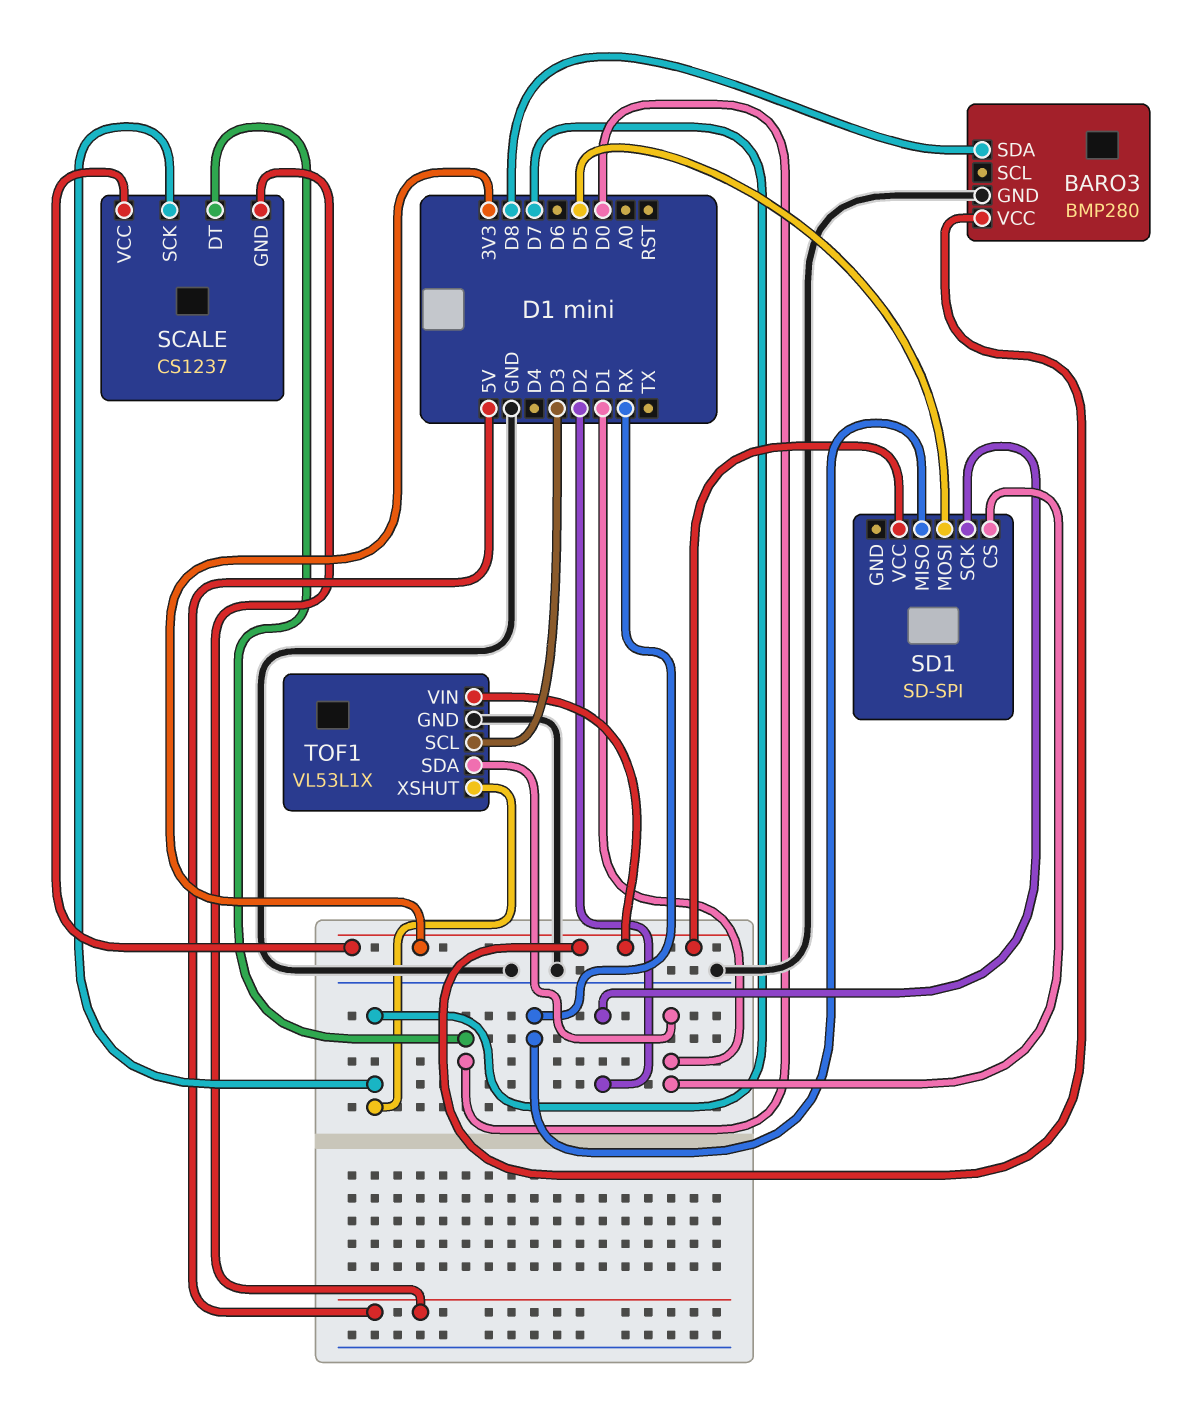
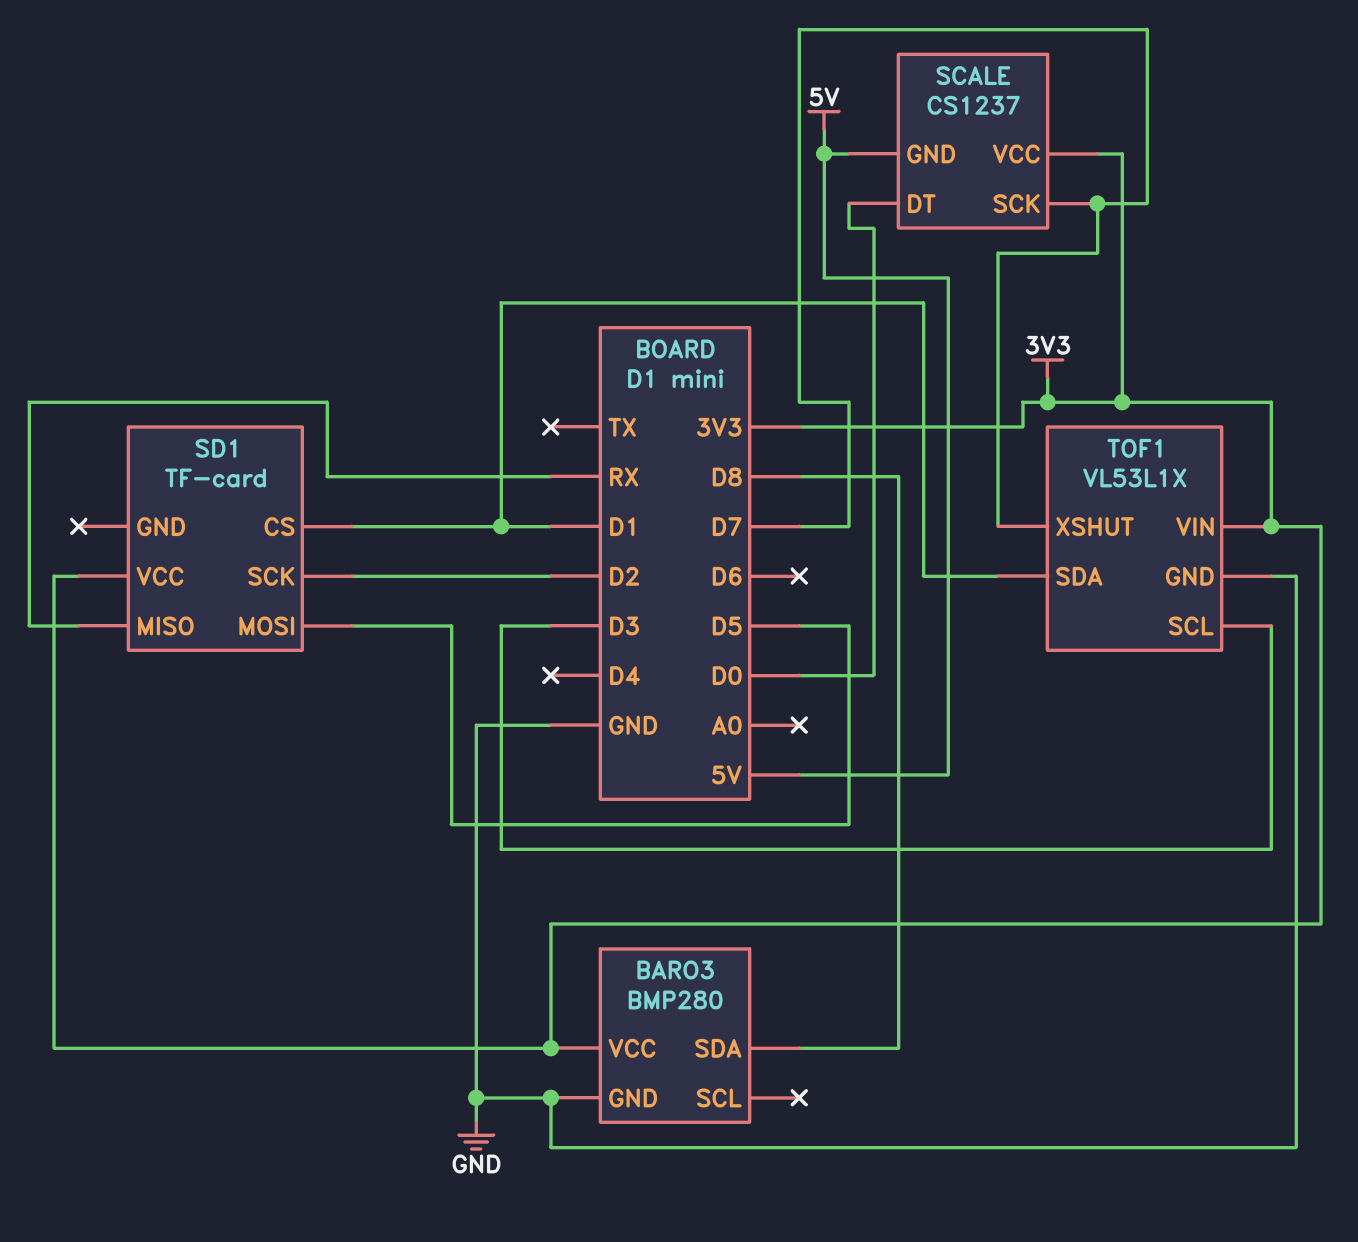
SD1: SD-SPI -> TF-card

